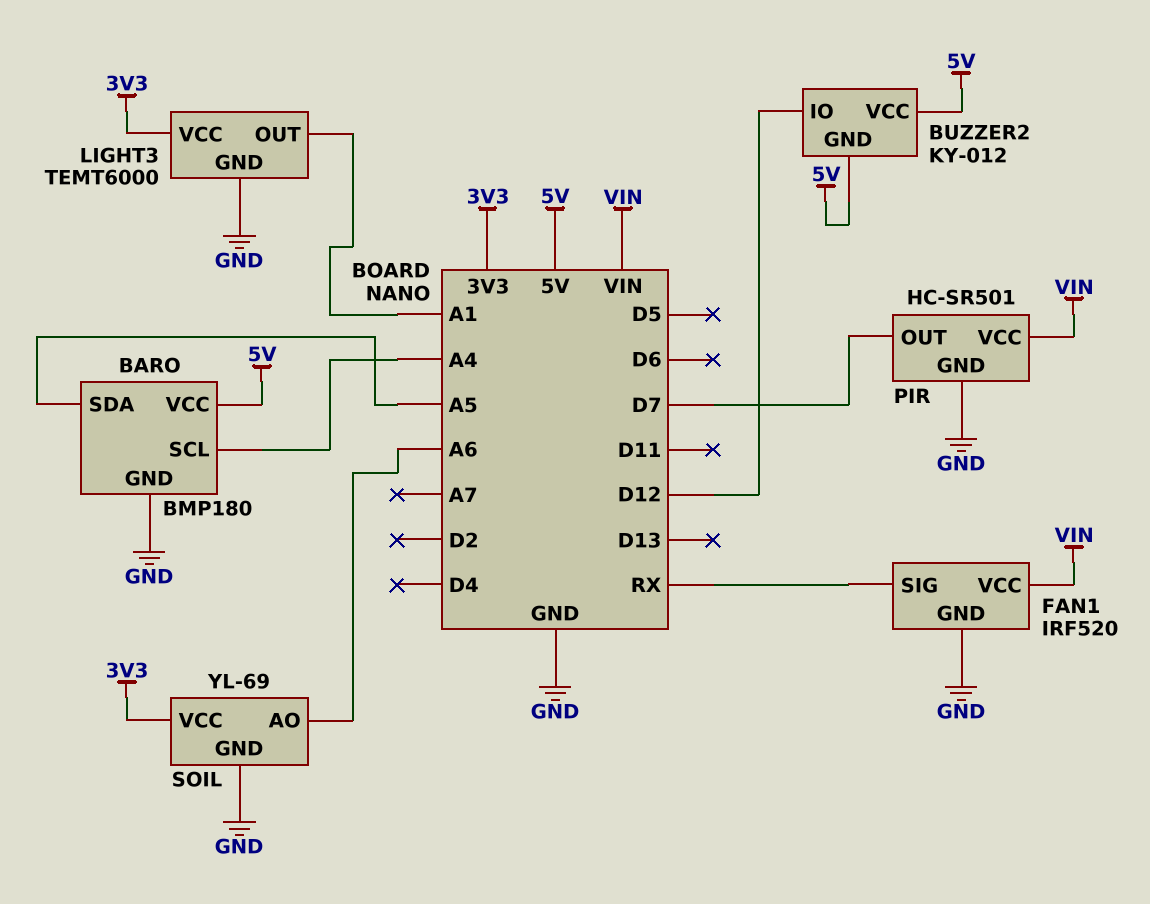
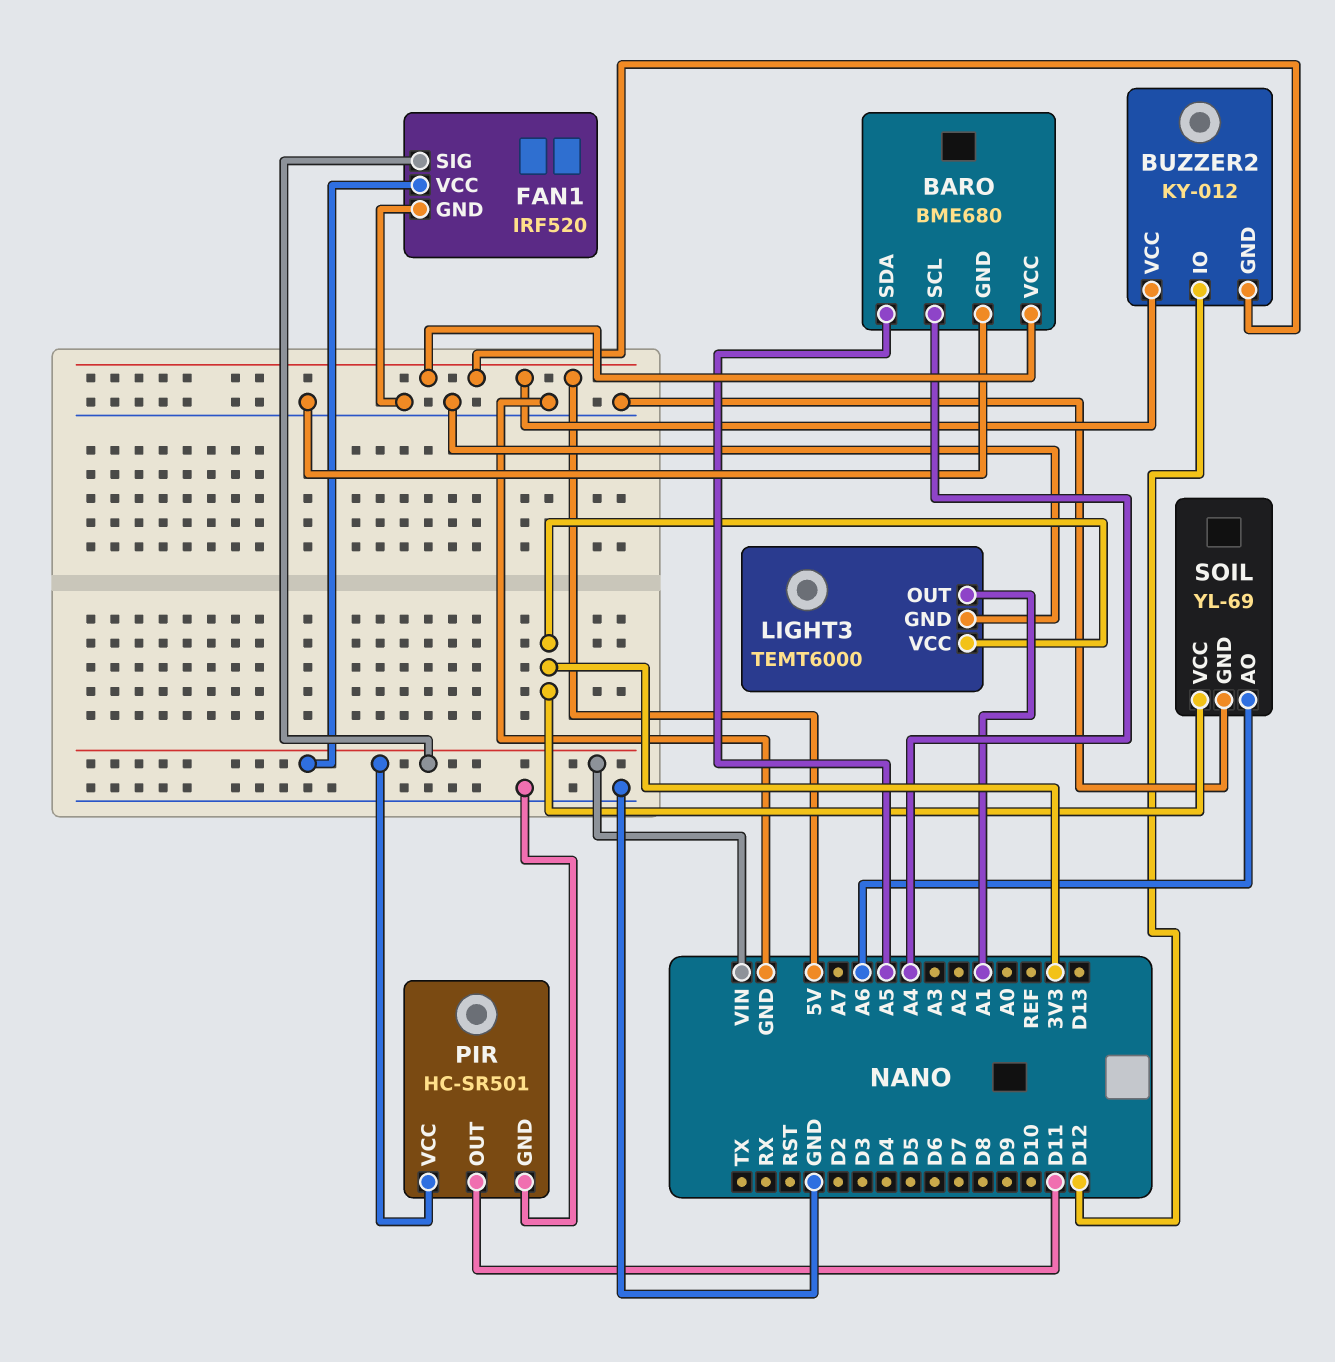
BARO: BMP180 -> BME680
FAN1 pin SIG: RX -> VIN
PIR pin OUT: D7 -> D11

